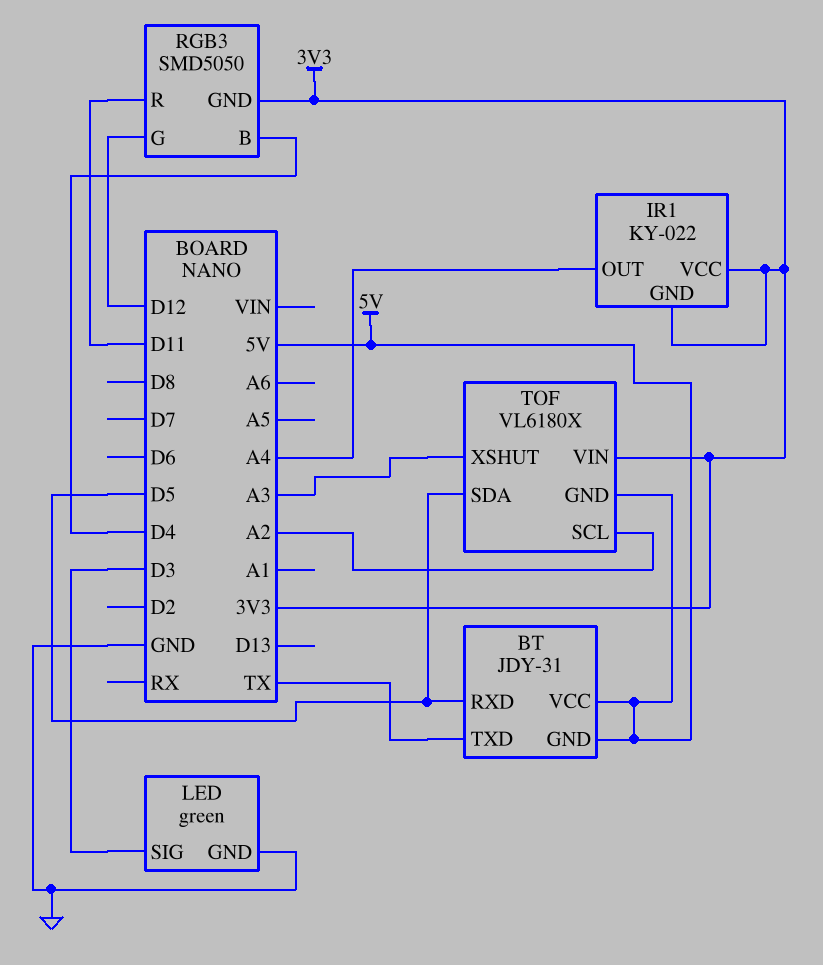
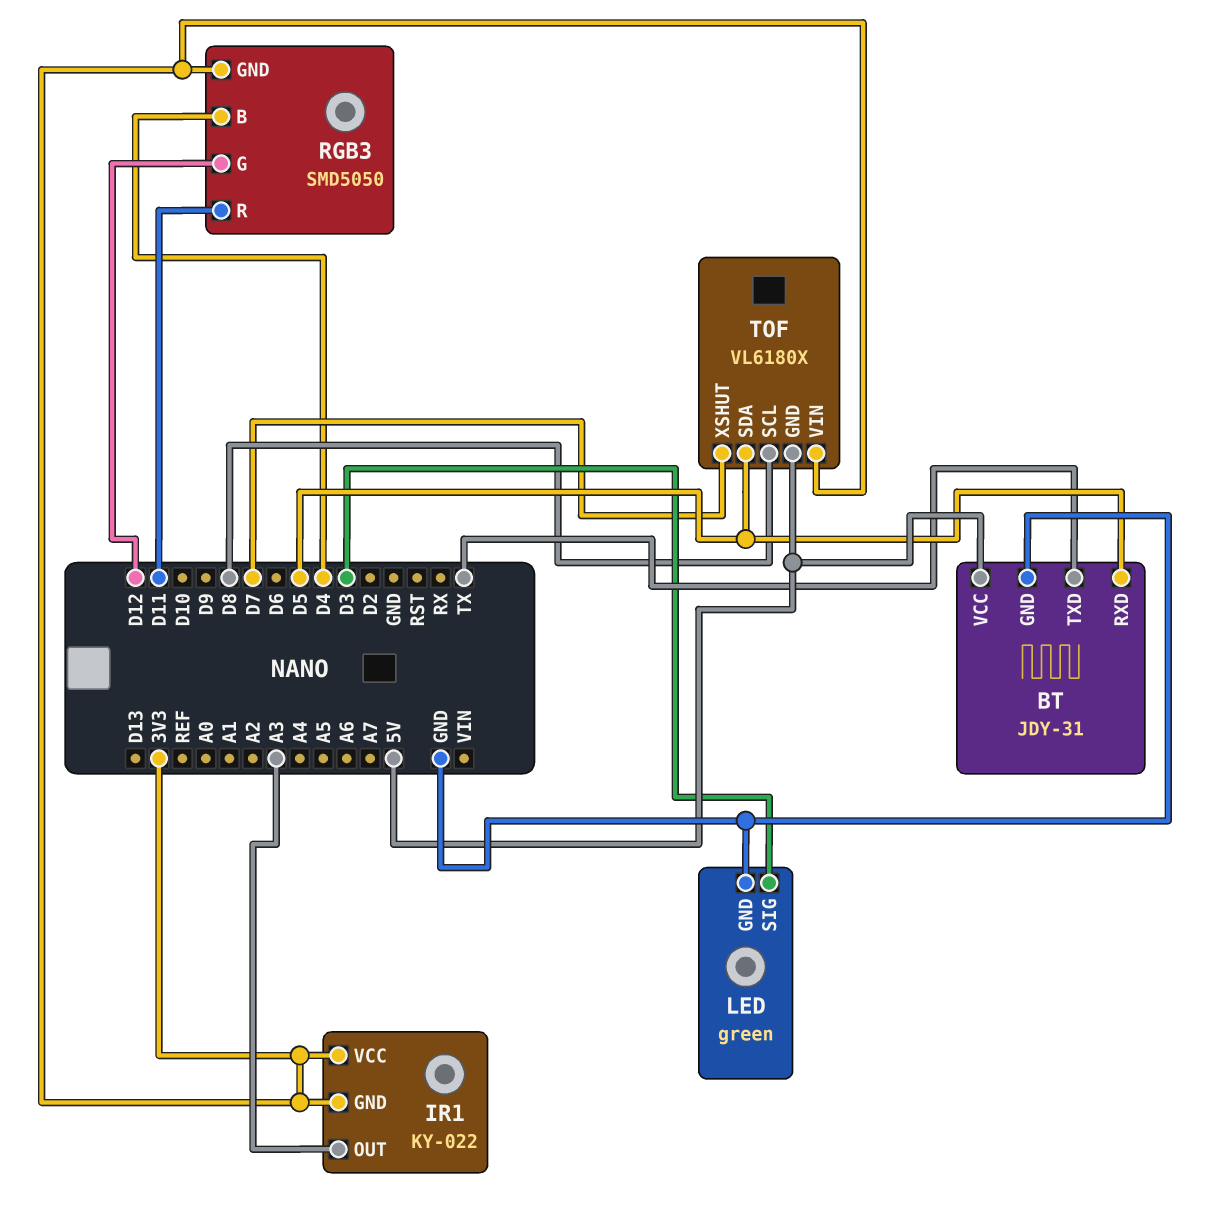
BT pin GND: 5V -> GND
IR1 pin OUT: A4 -> A3
TOF pin SCL: A2 -> D8
TOF pin XSHUT: A3 -> D7

